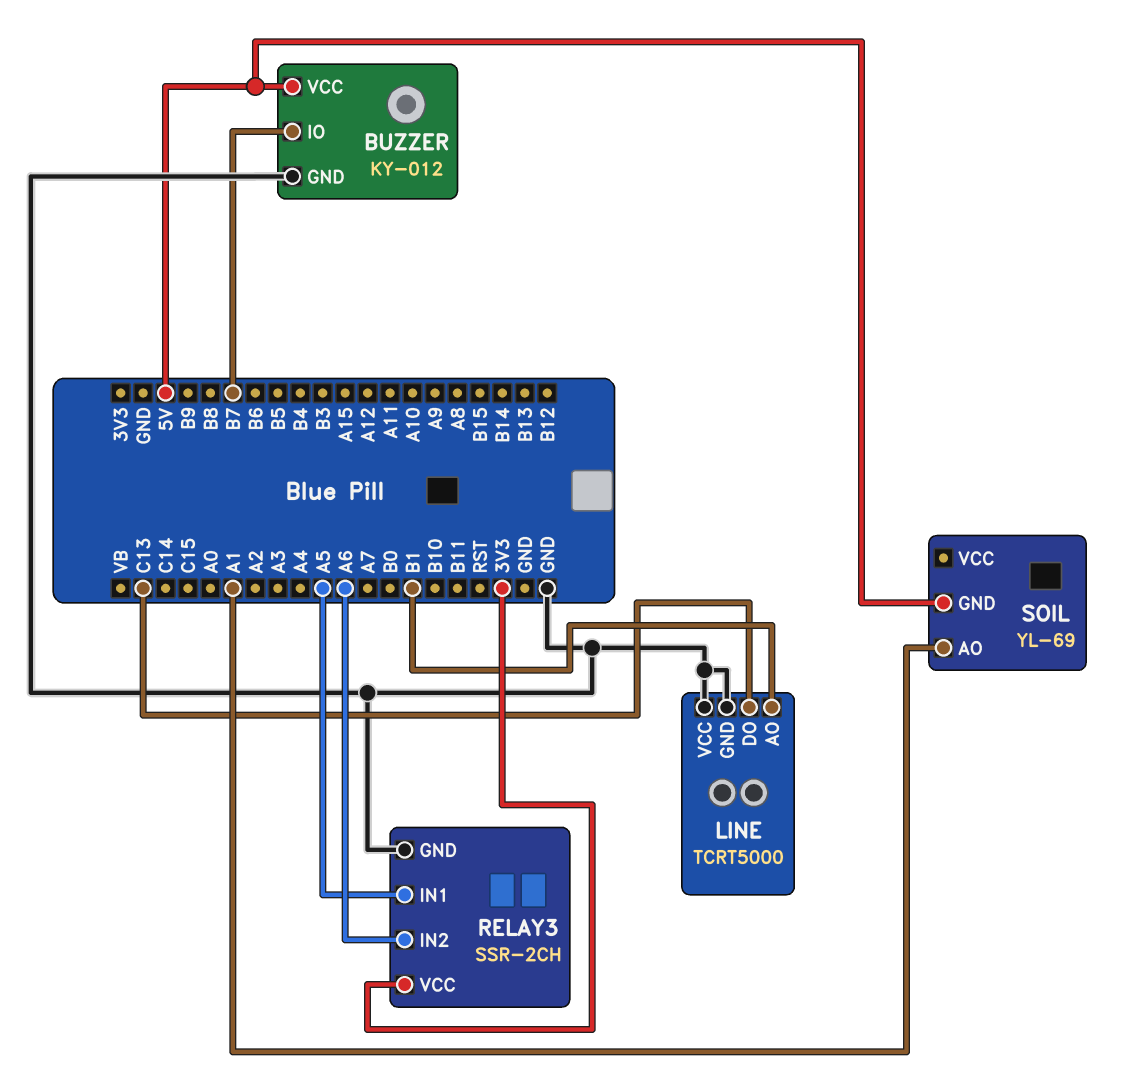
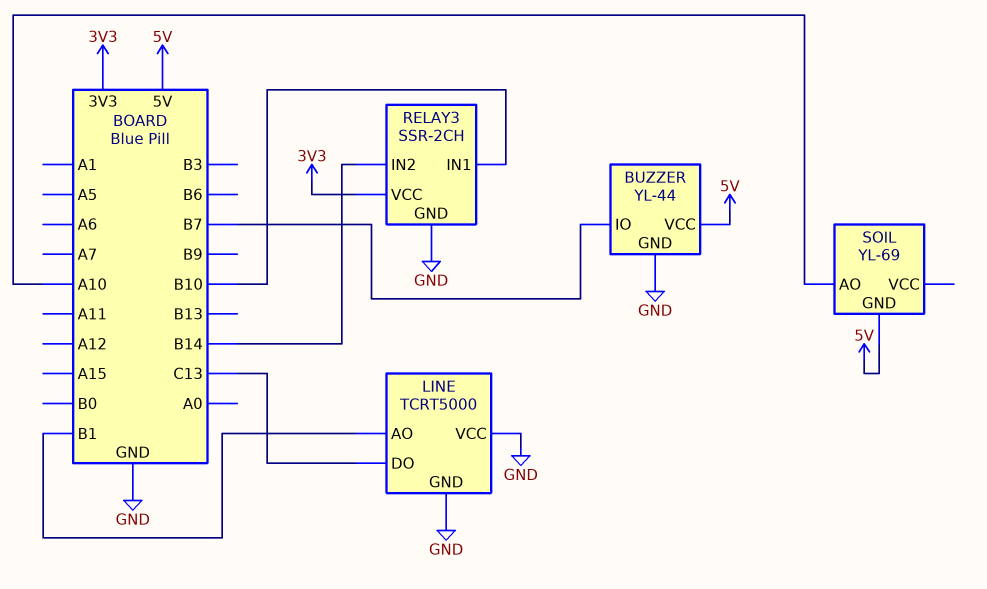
BUZZER: KY-012 -> YL-44
RELAY3 pin IN1: A5 -> B10
RELAY3 pin IN2: A6 -> B14
SOIL pin AO: A1 -> A10

